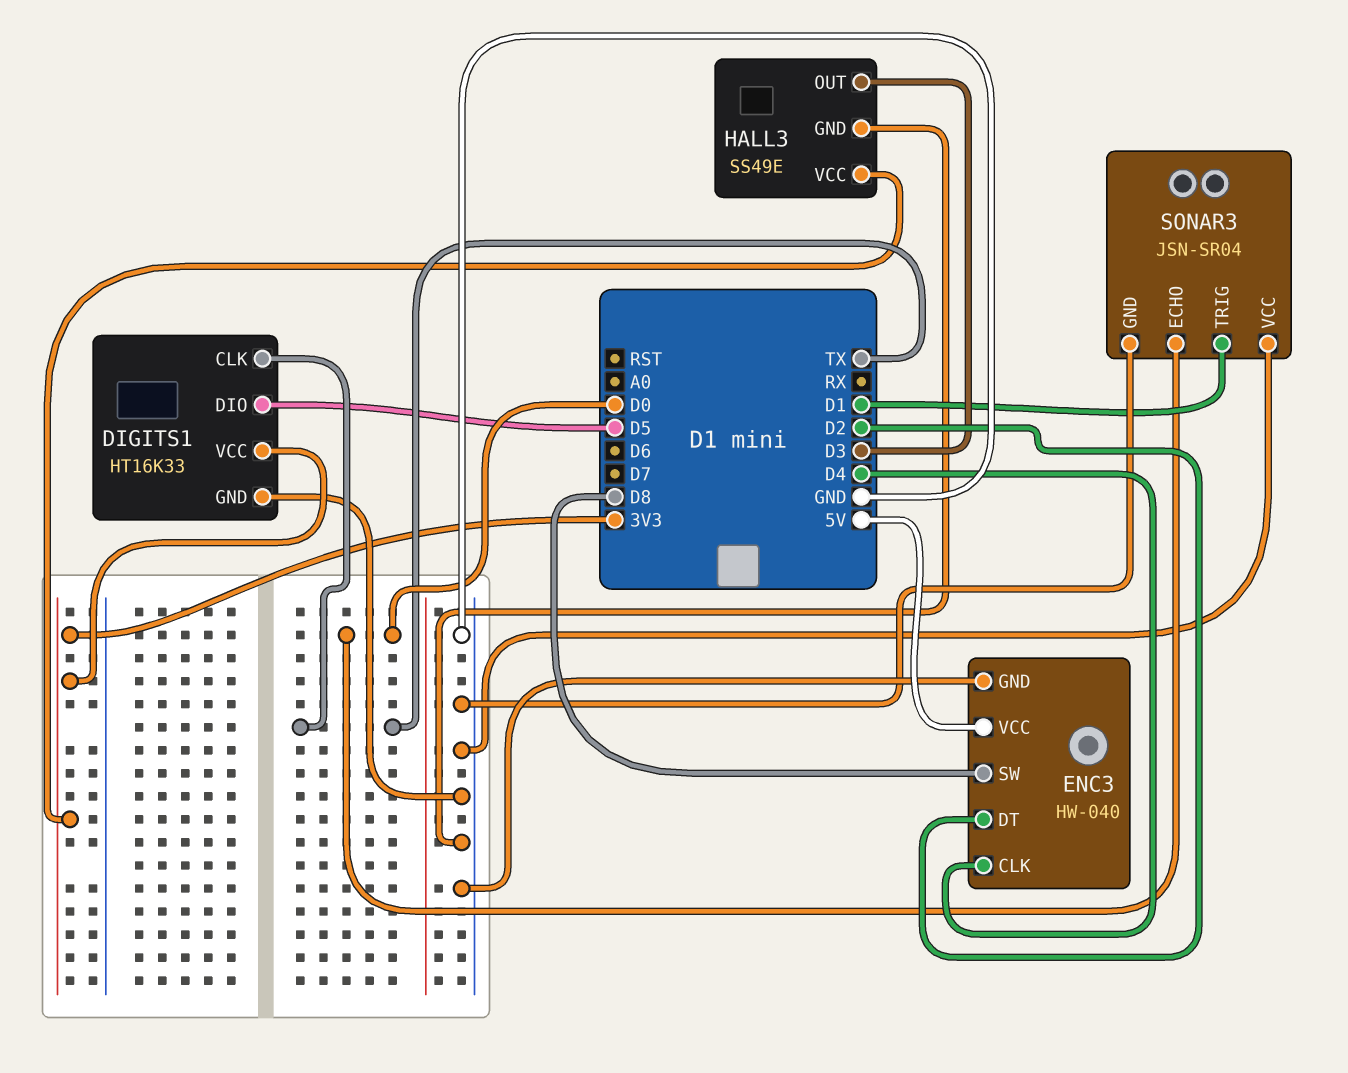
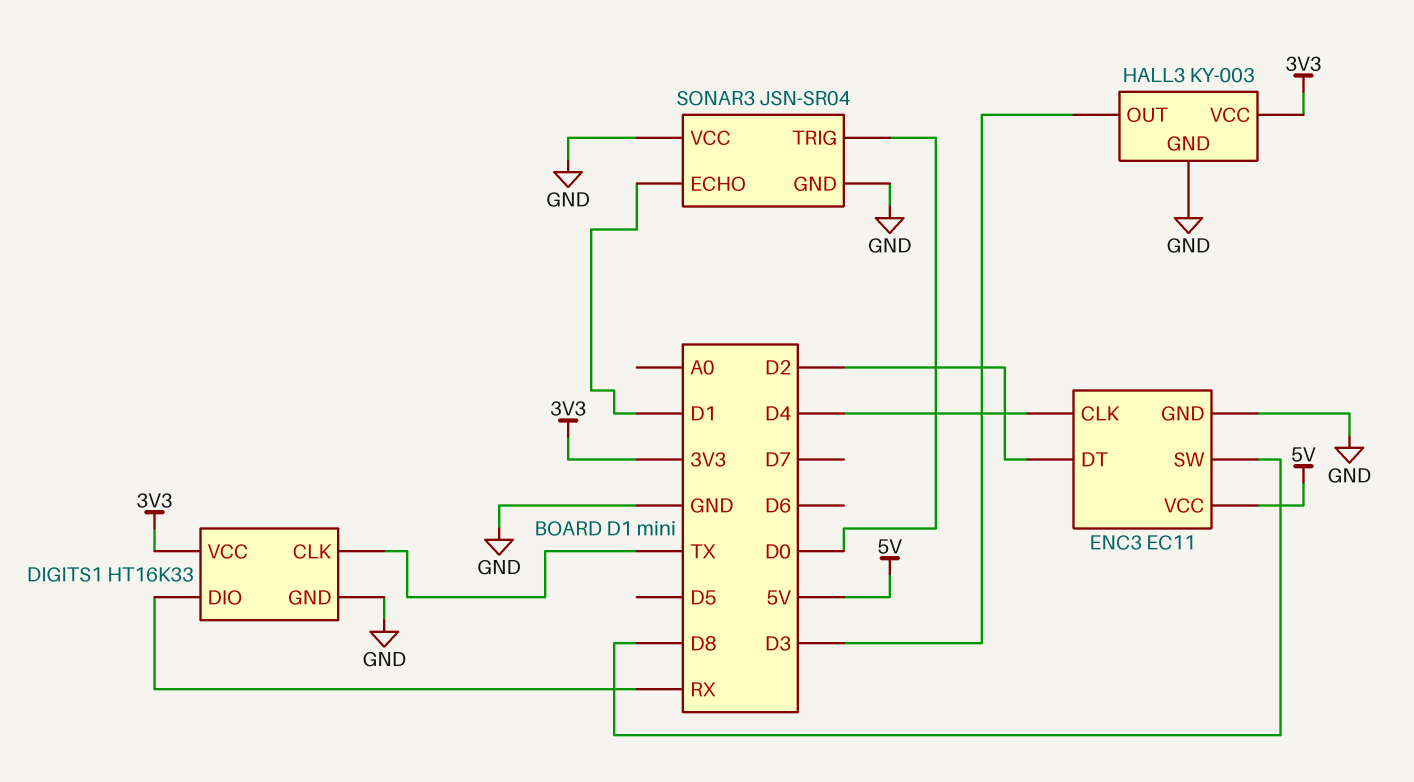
DIGITS1 pin DIO: D5 -> RX
ENC3: HW-040 -> EC11
HALL3: SS49E -> KY-003
SONAR3 pin ECHO: D0 -> D1
SONAR3 pin TRIG: D1 -> D0

